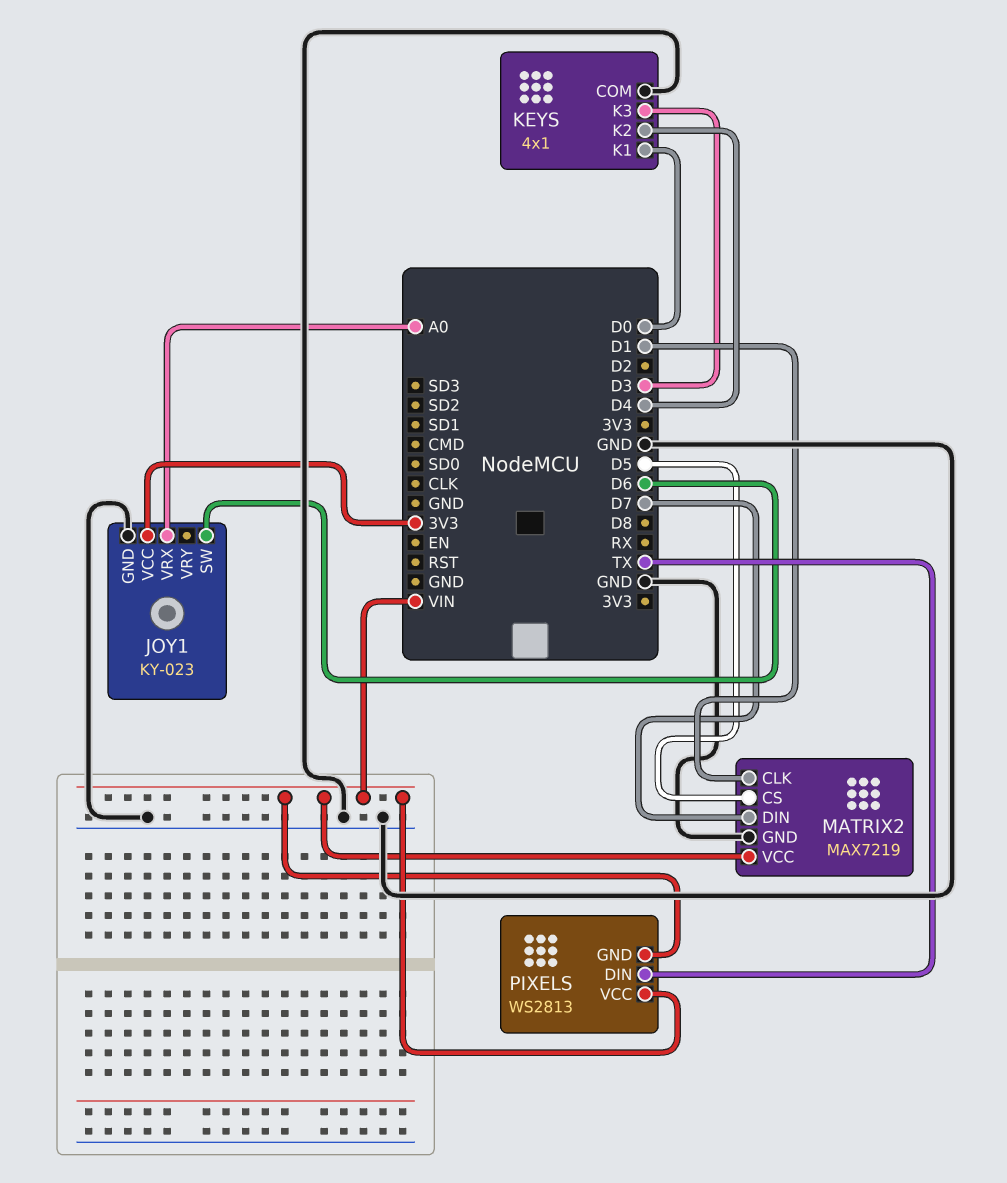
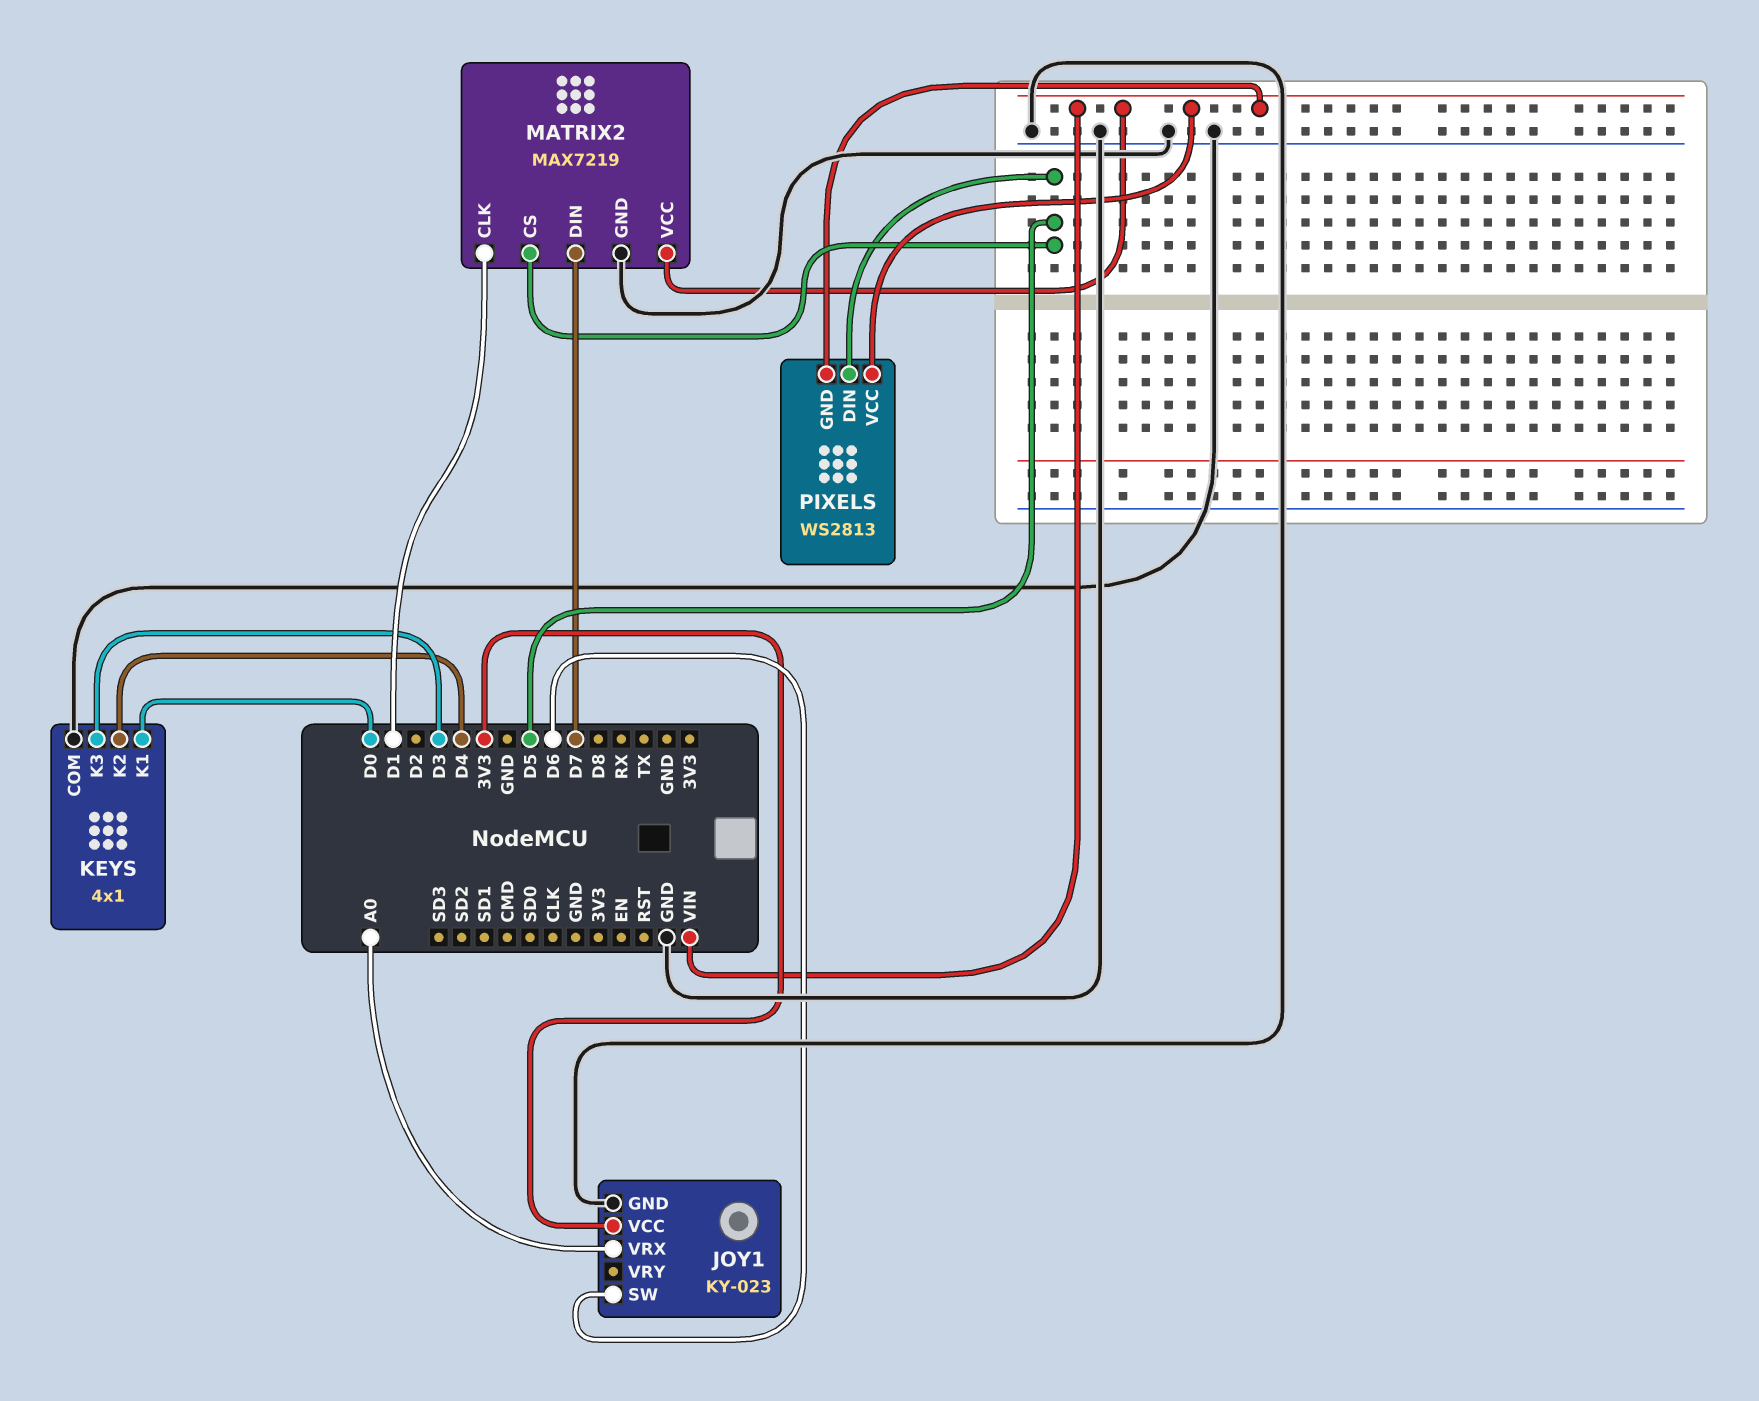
PIXELS pin DIN: TX -> D5

